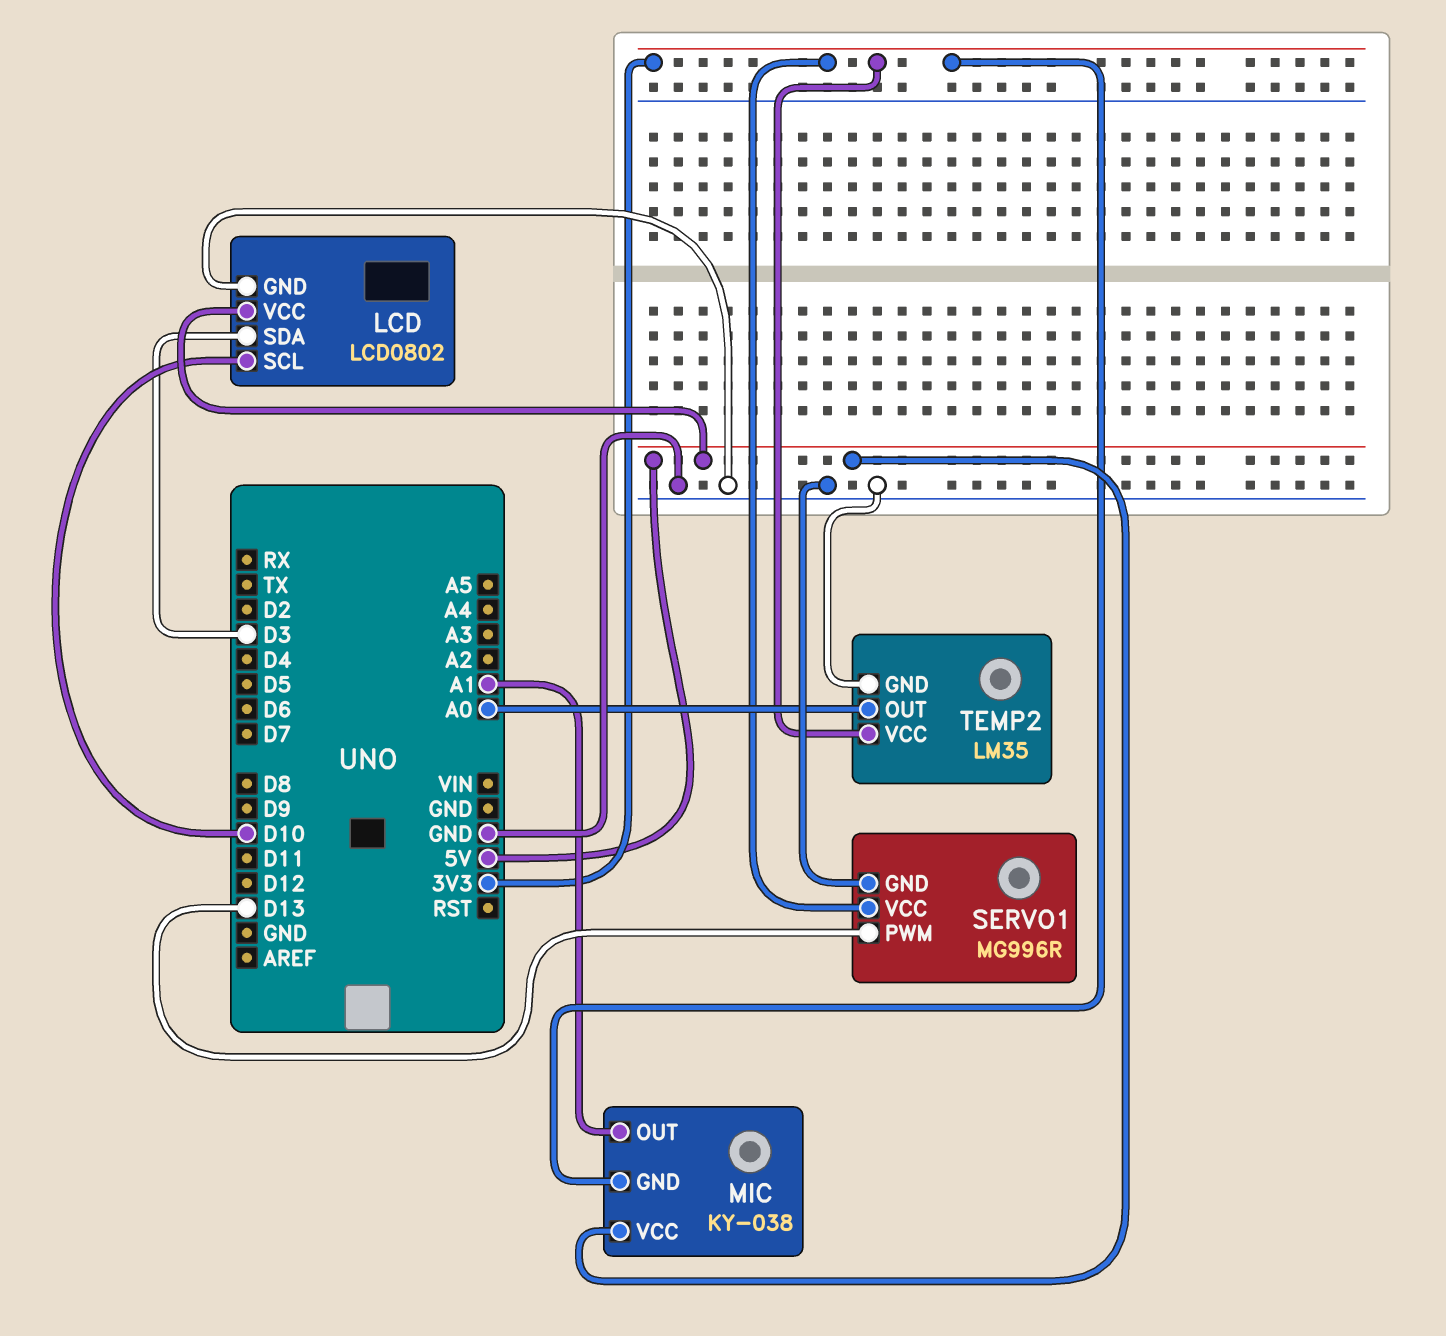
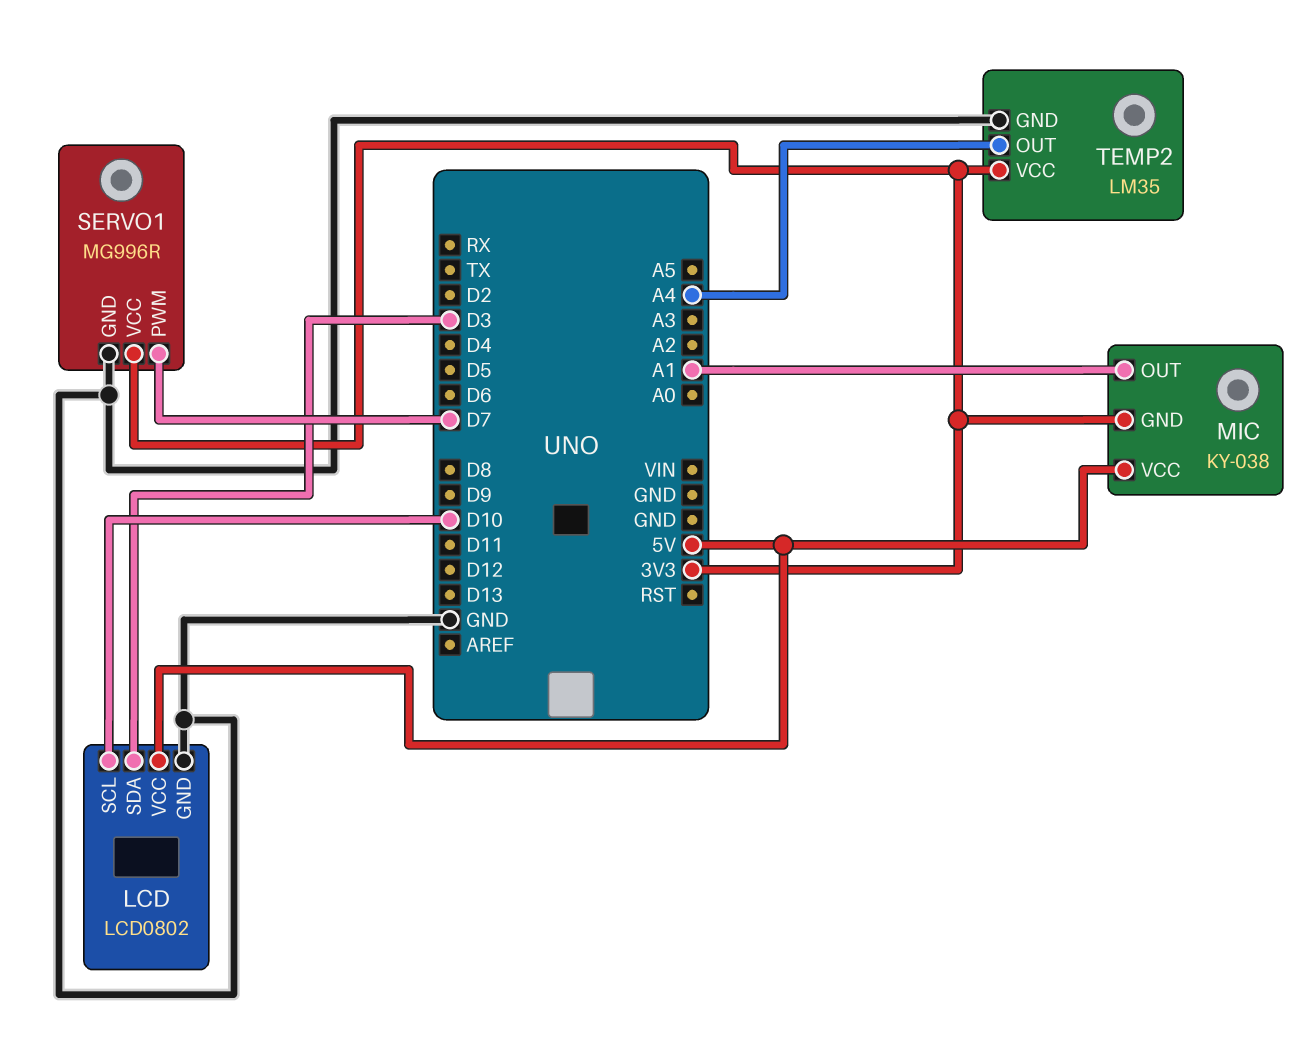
SERVO1 pin PWM: D13 -> D7
TEMP2 pin OUT: A0 -> A4

